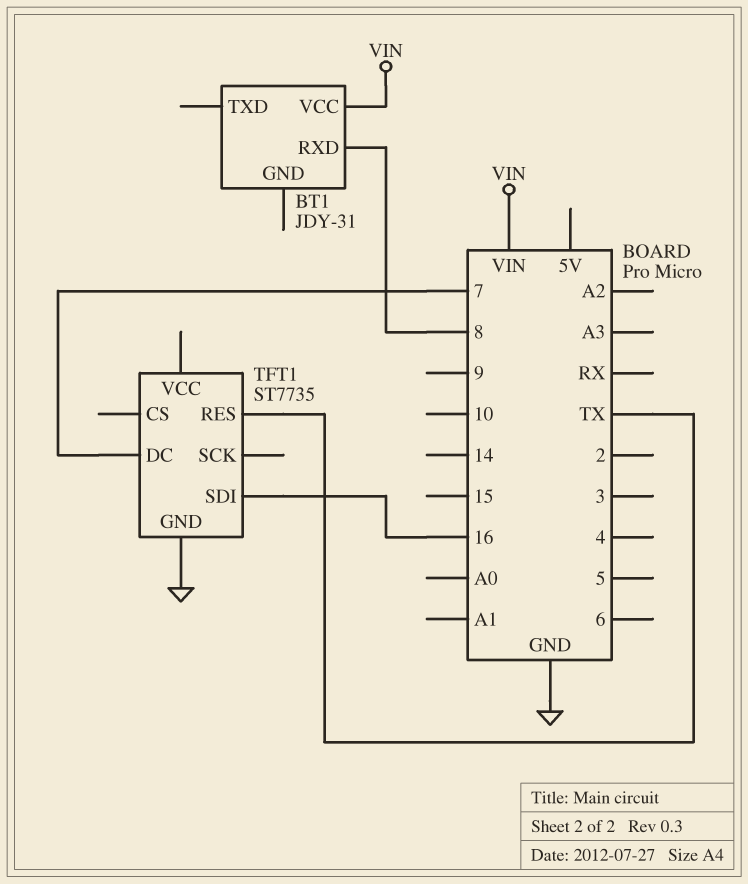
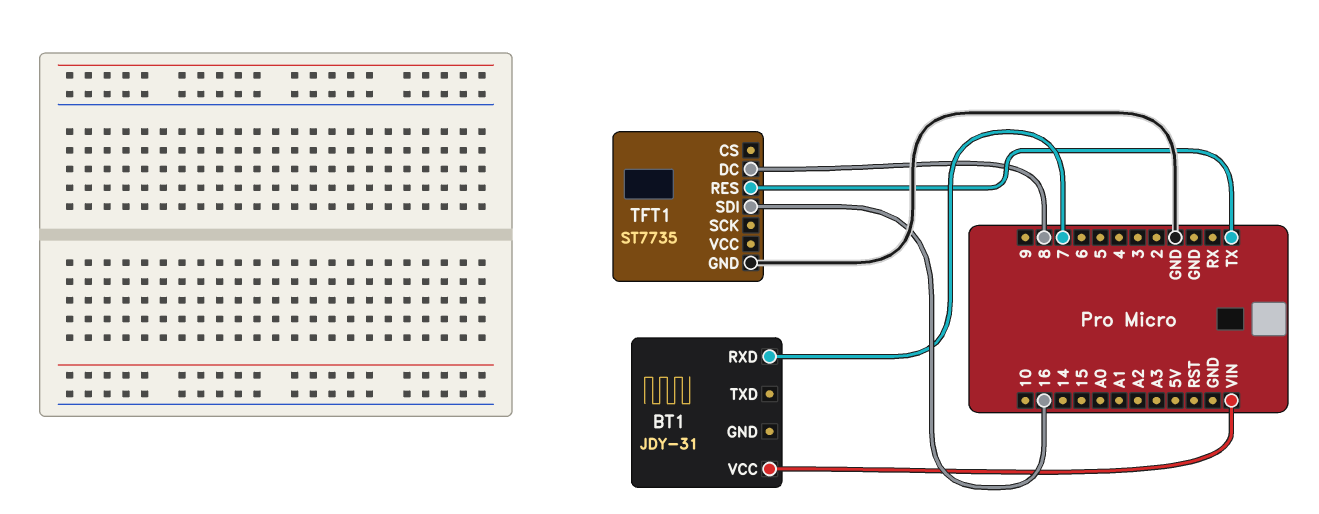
BT1 pin RXD: 8 -> 7
TFT1 pin DC: 7 -> 8

